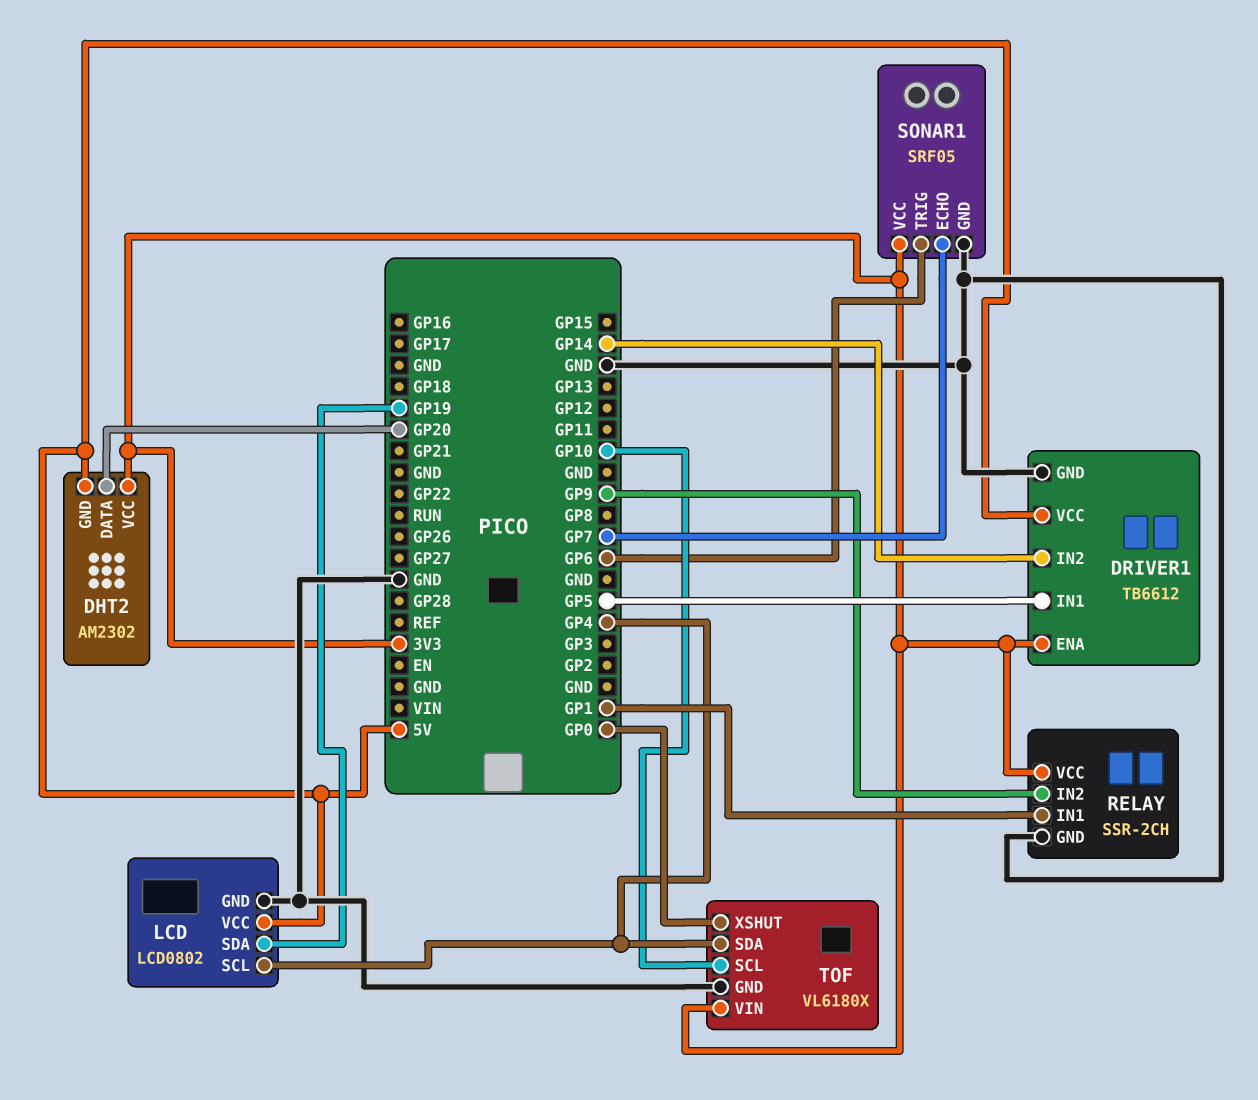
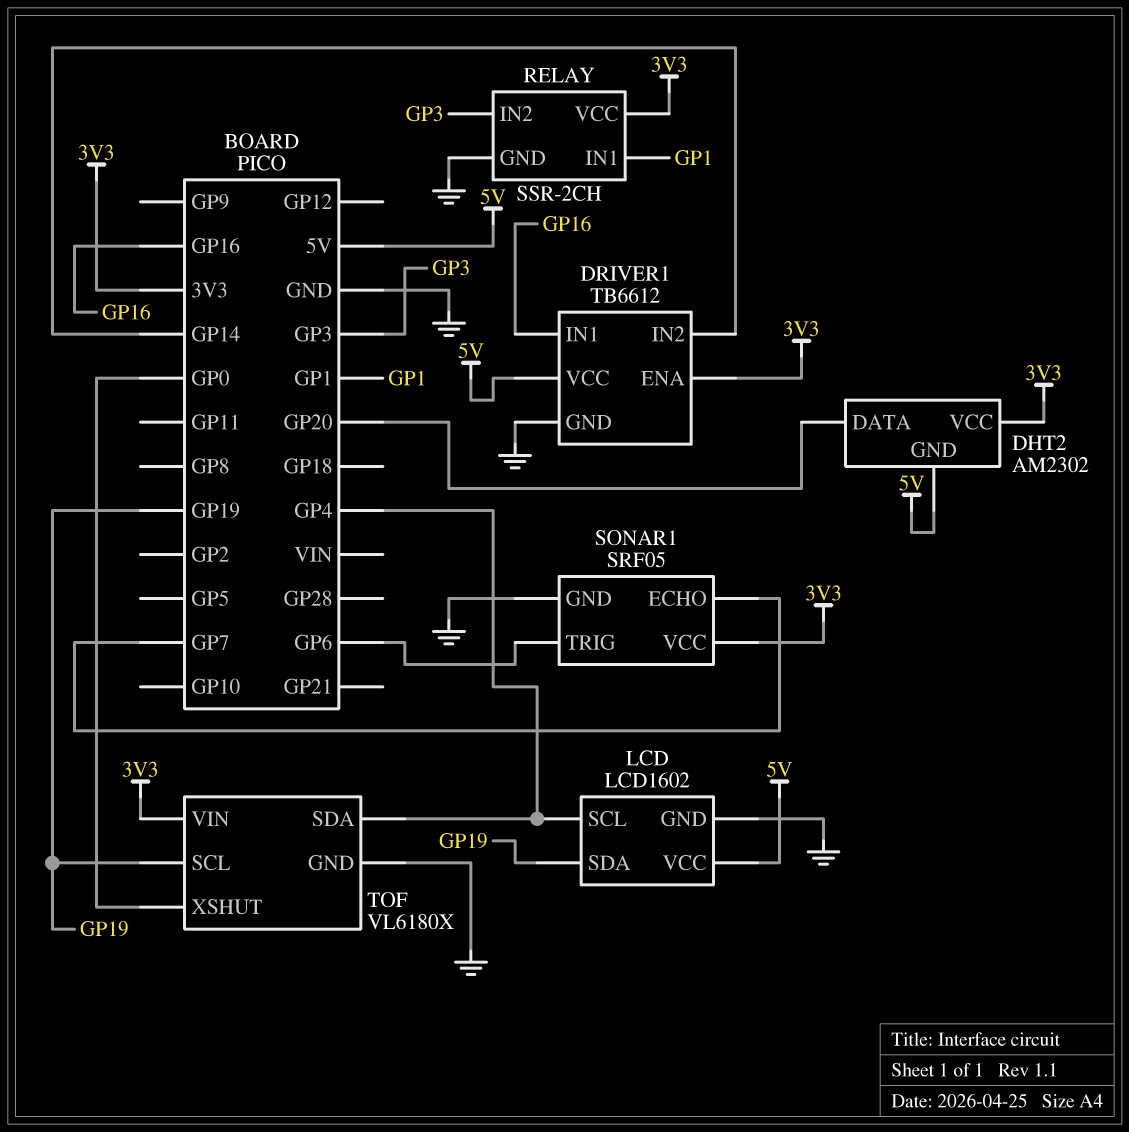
DRIVER1 pin IN1: GP5 -> GP16
LCD: LCD0802 -> LCD1602
RELAY pin IN2: GP9 -> GP3
TOF pin SCL: GP10 -> GP19

